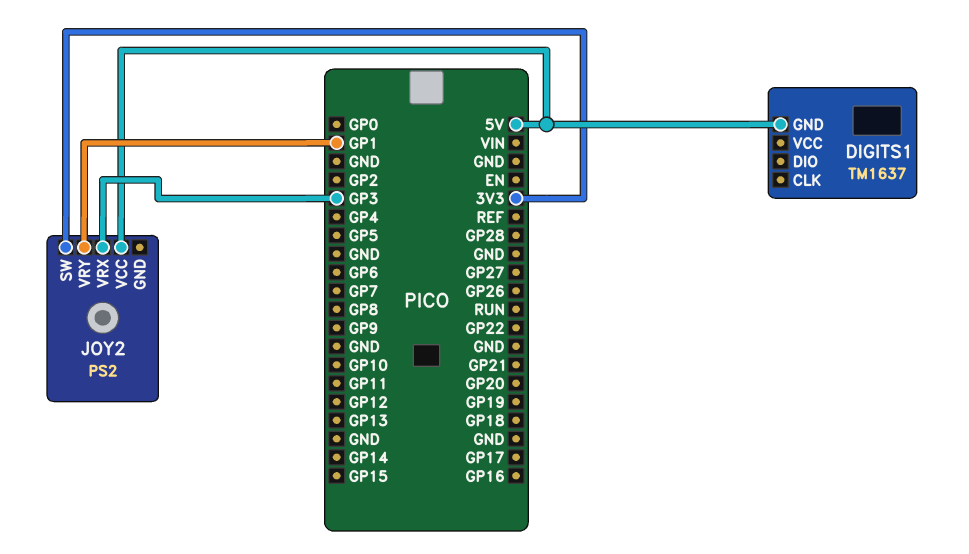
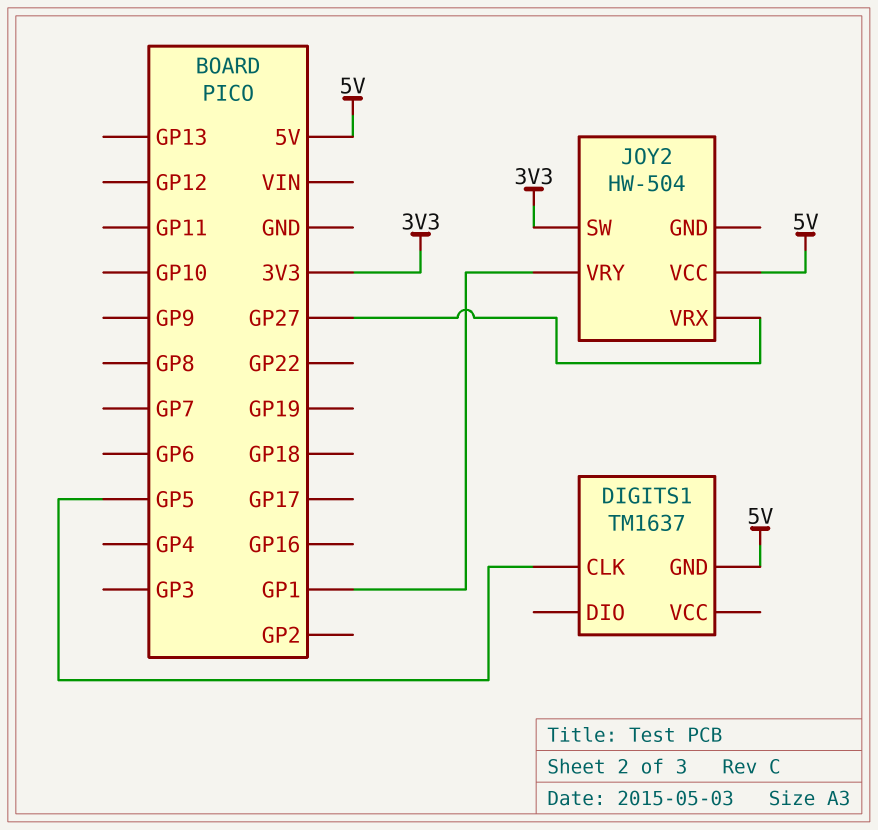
DIGITS1 pin CLK: none -> GP5
JOY2: PS2 -> HW-504
JOY2 pin VRX: GP3 -> GP27

